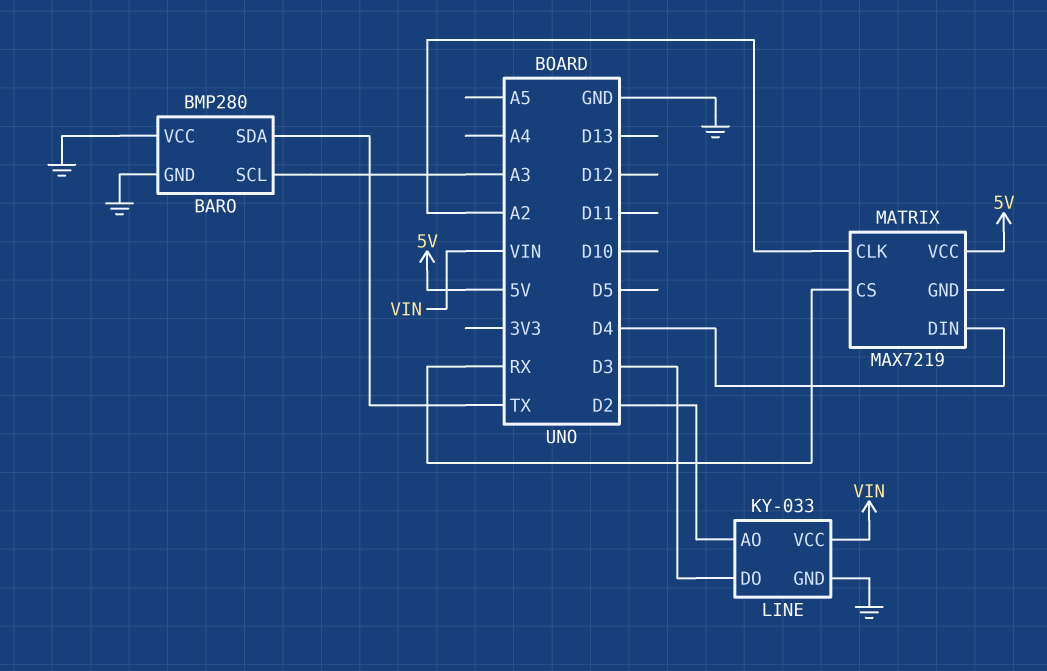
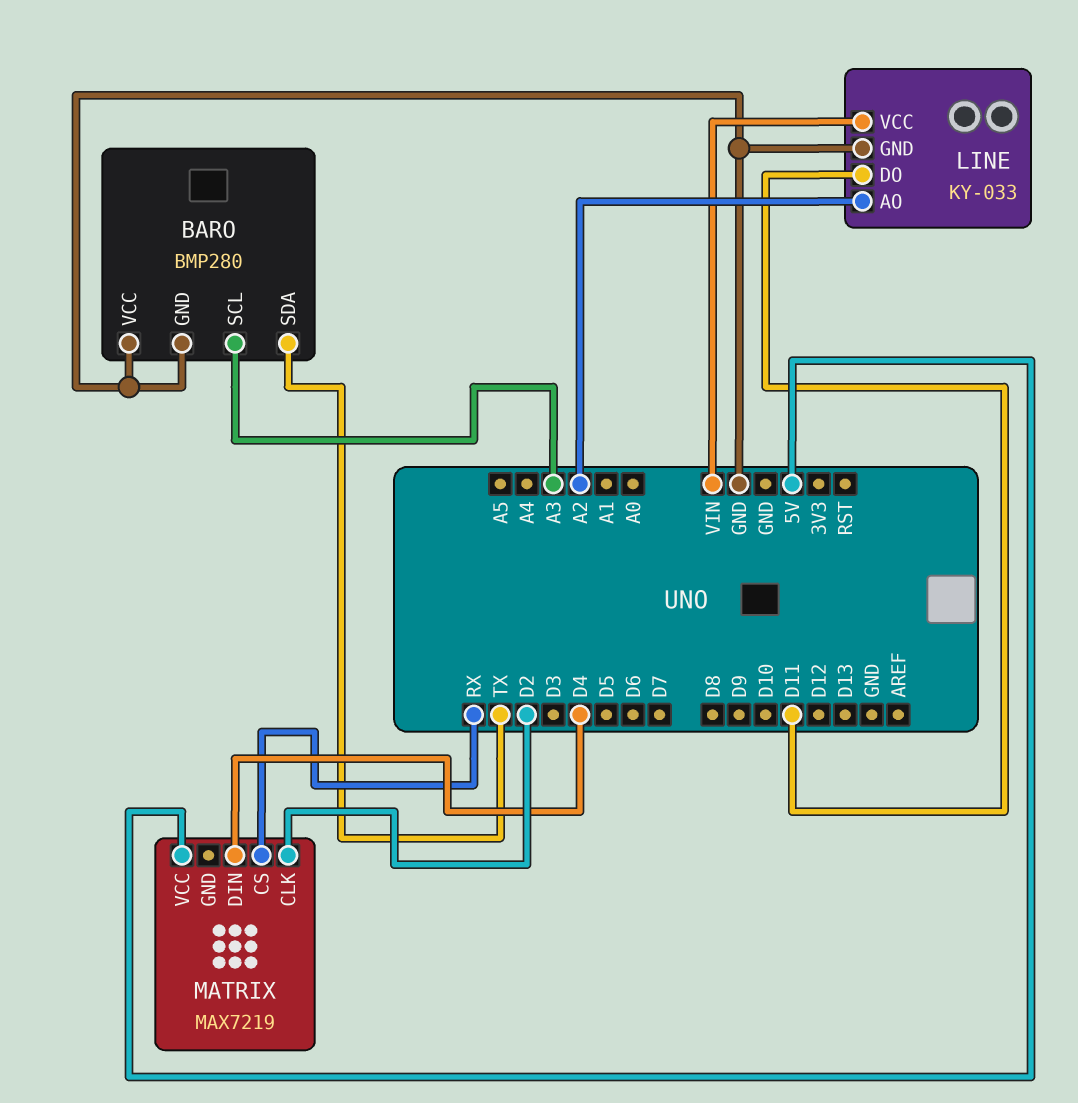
LINE pin AO: D2 -> A2
LINE pin DO: D3 -> D11
MATRIX pin CLK: A2 -> D2

